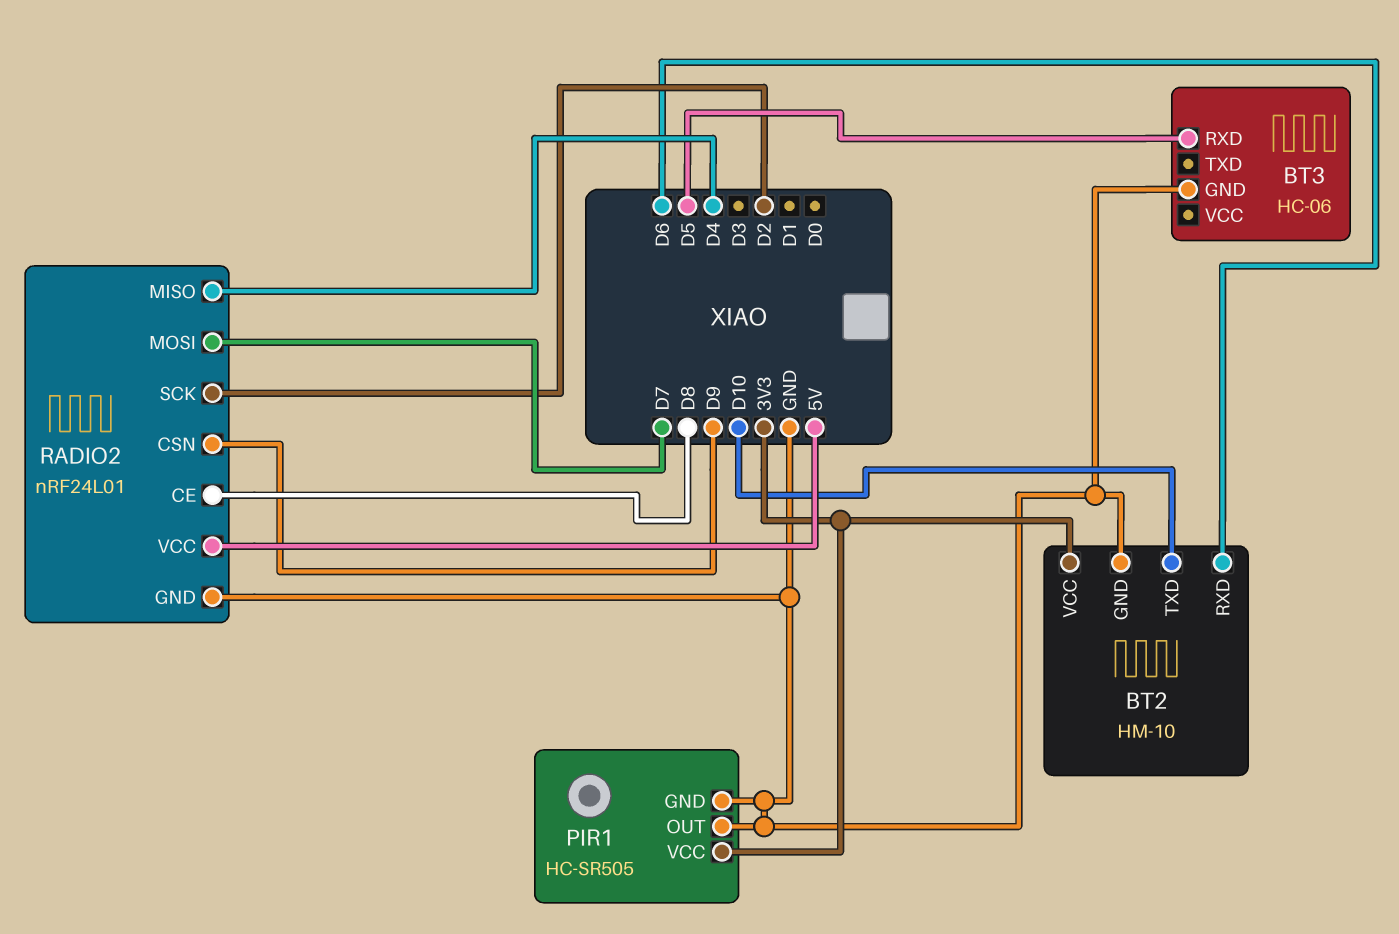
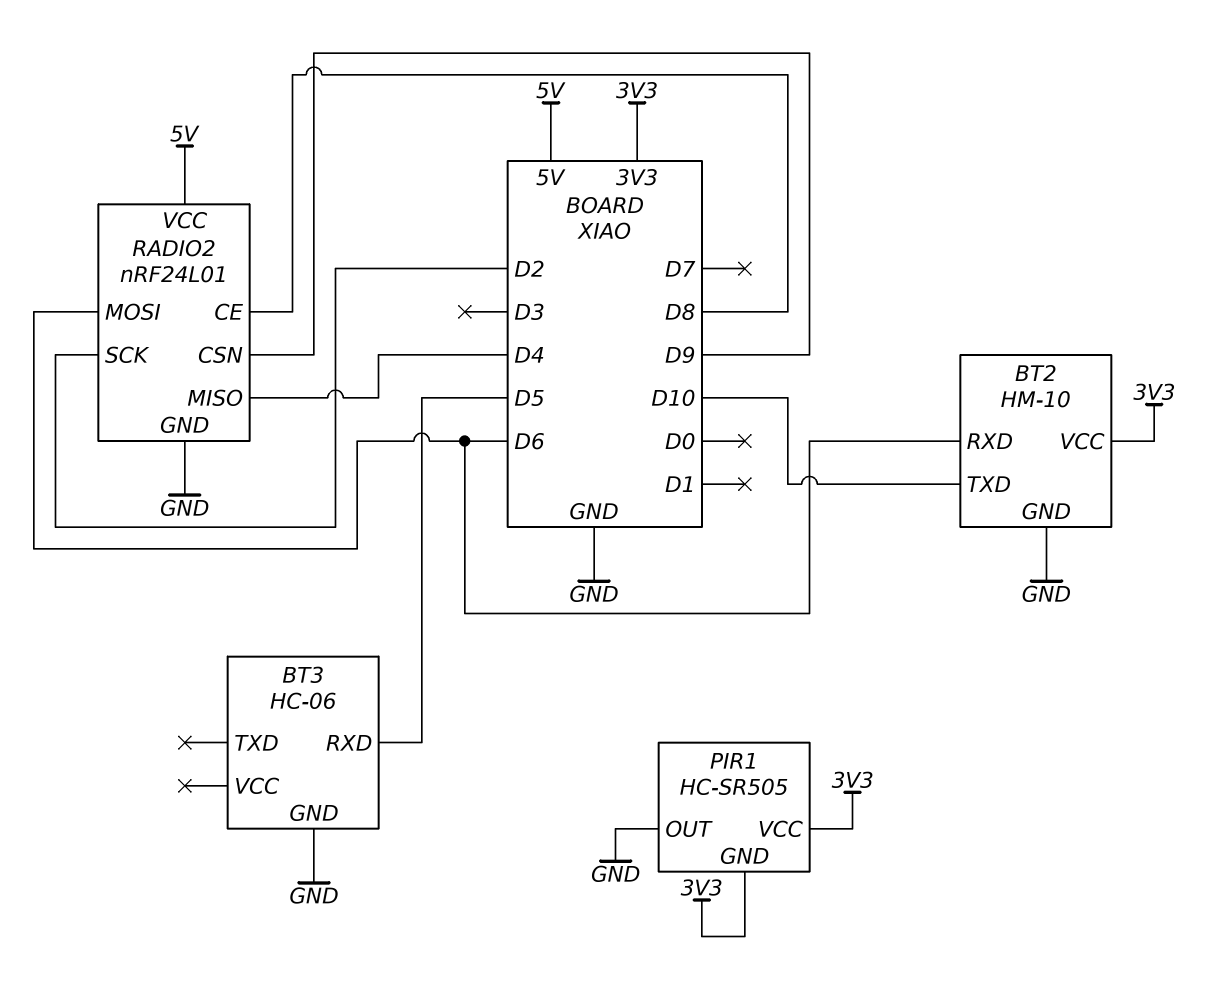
PIR1 pin GND: GND -> 3V3
RADIO2 pin MOSI: D7 -> D6

